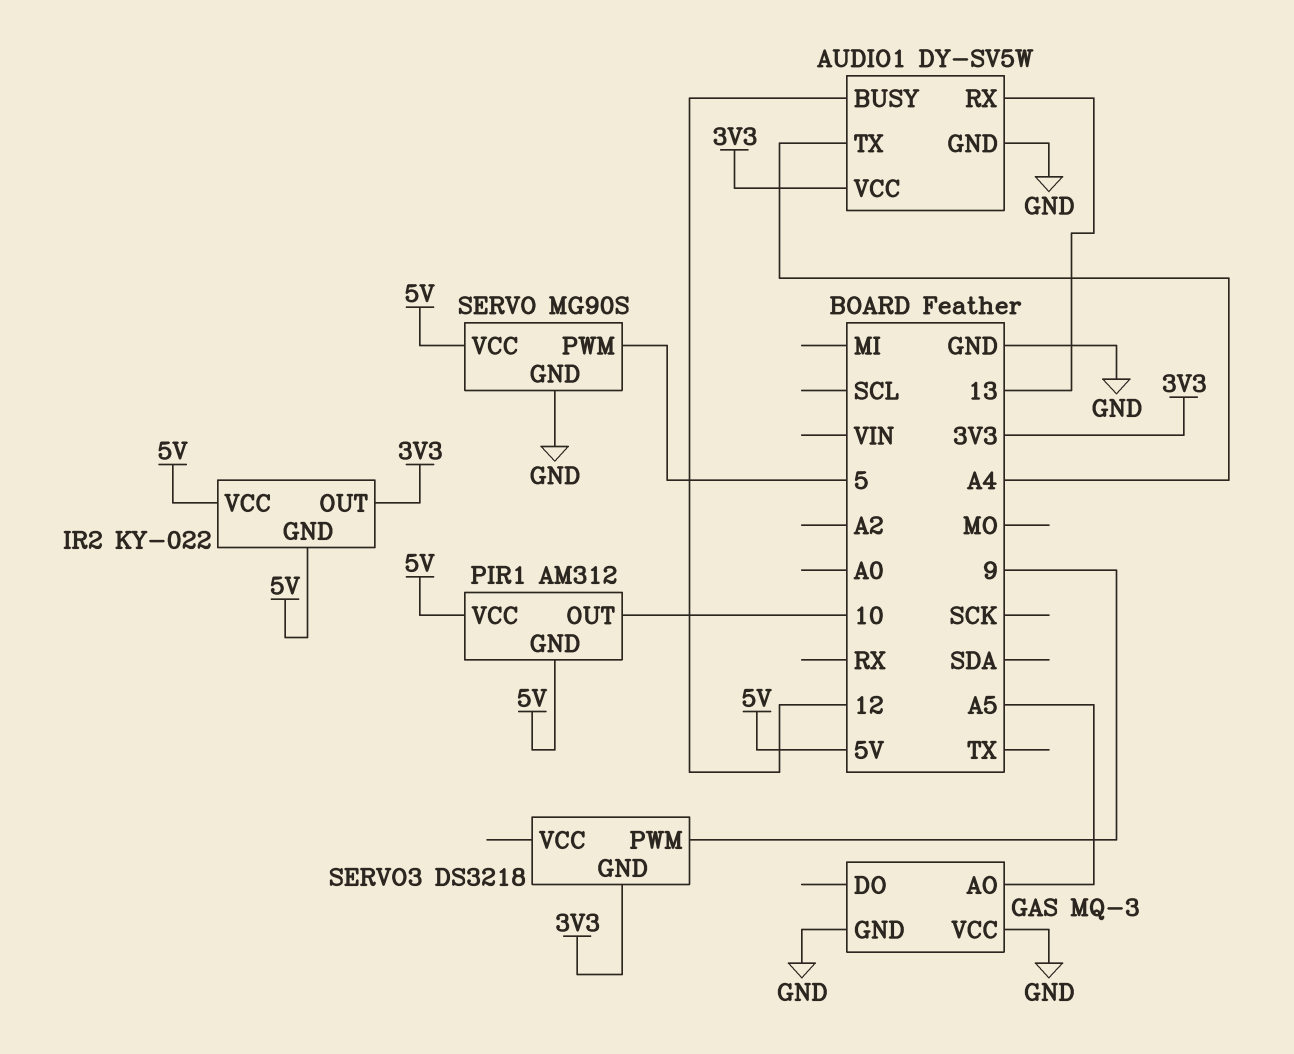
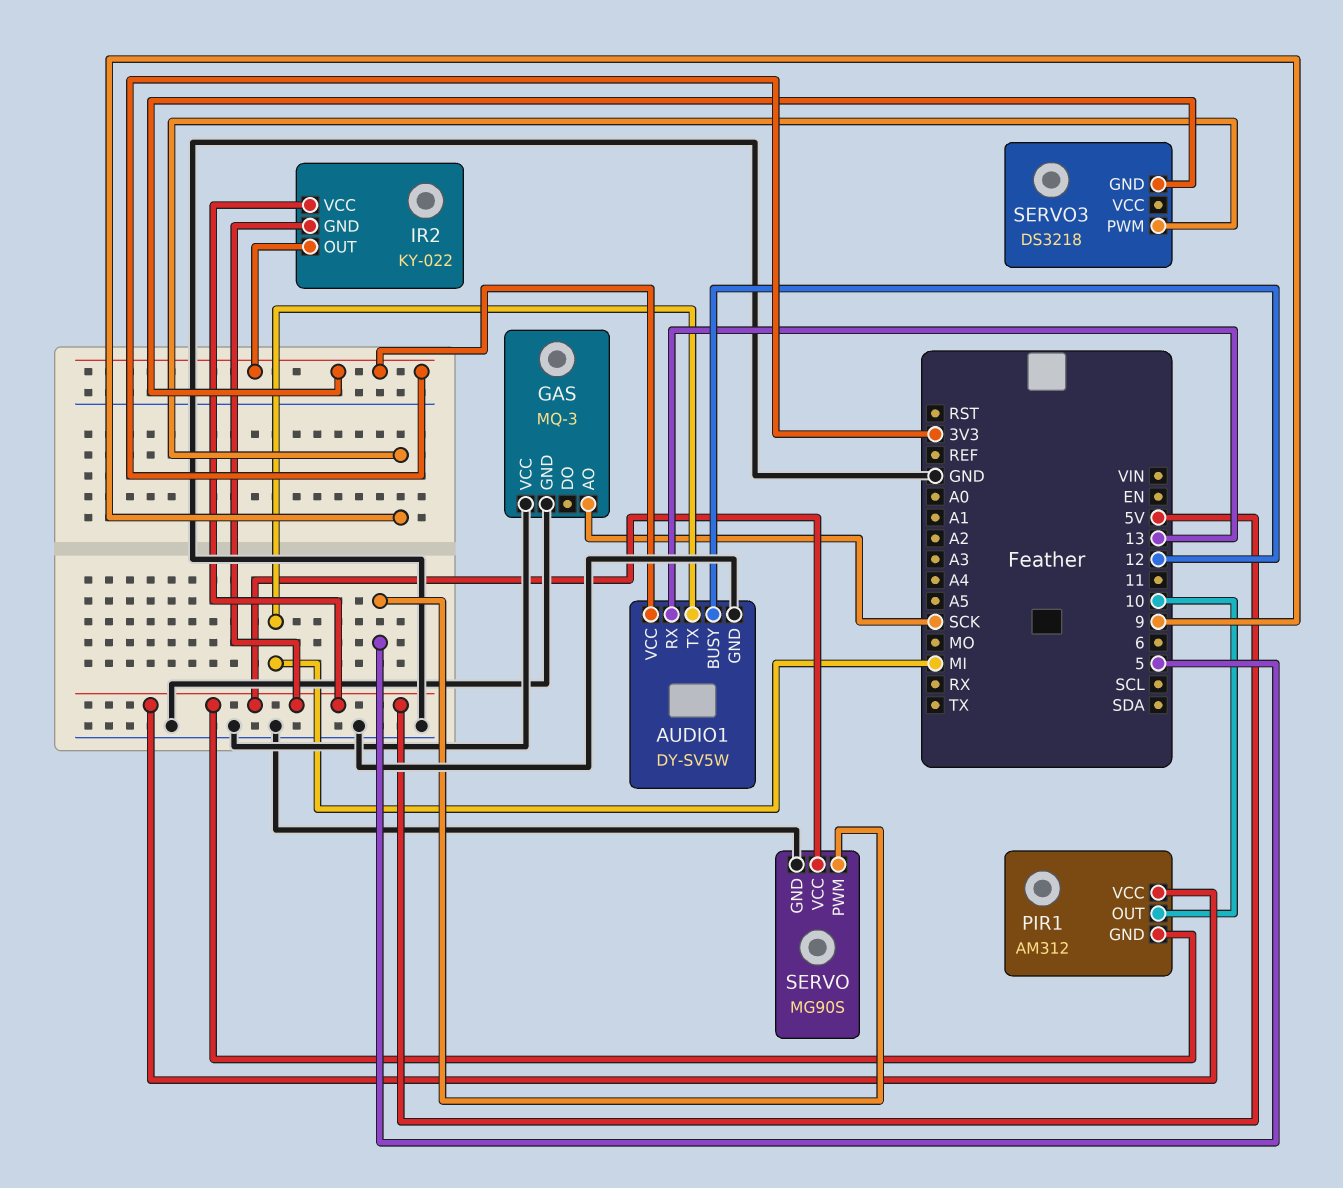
AUDIO1 pin TX: A4 -> MI
GAS pin AO: A5 -> SCK

